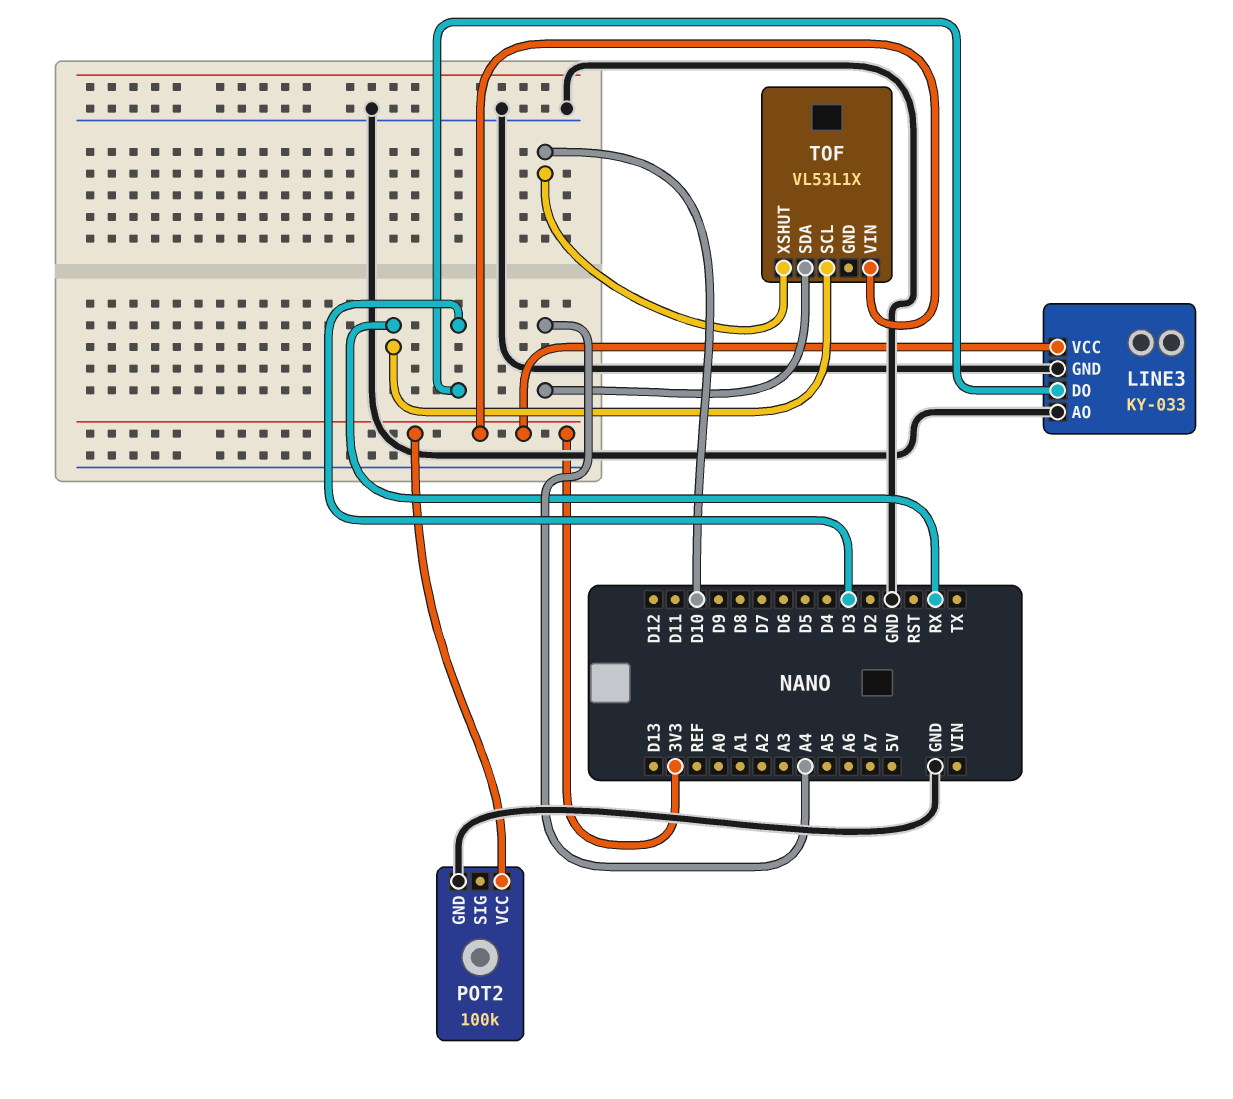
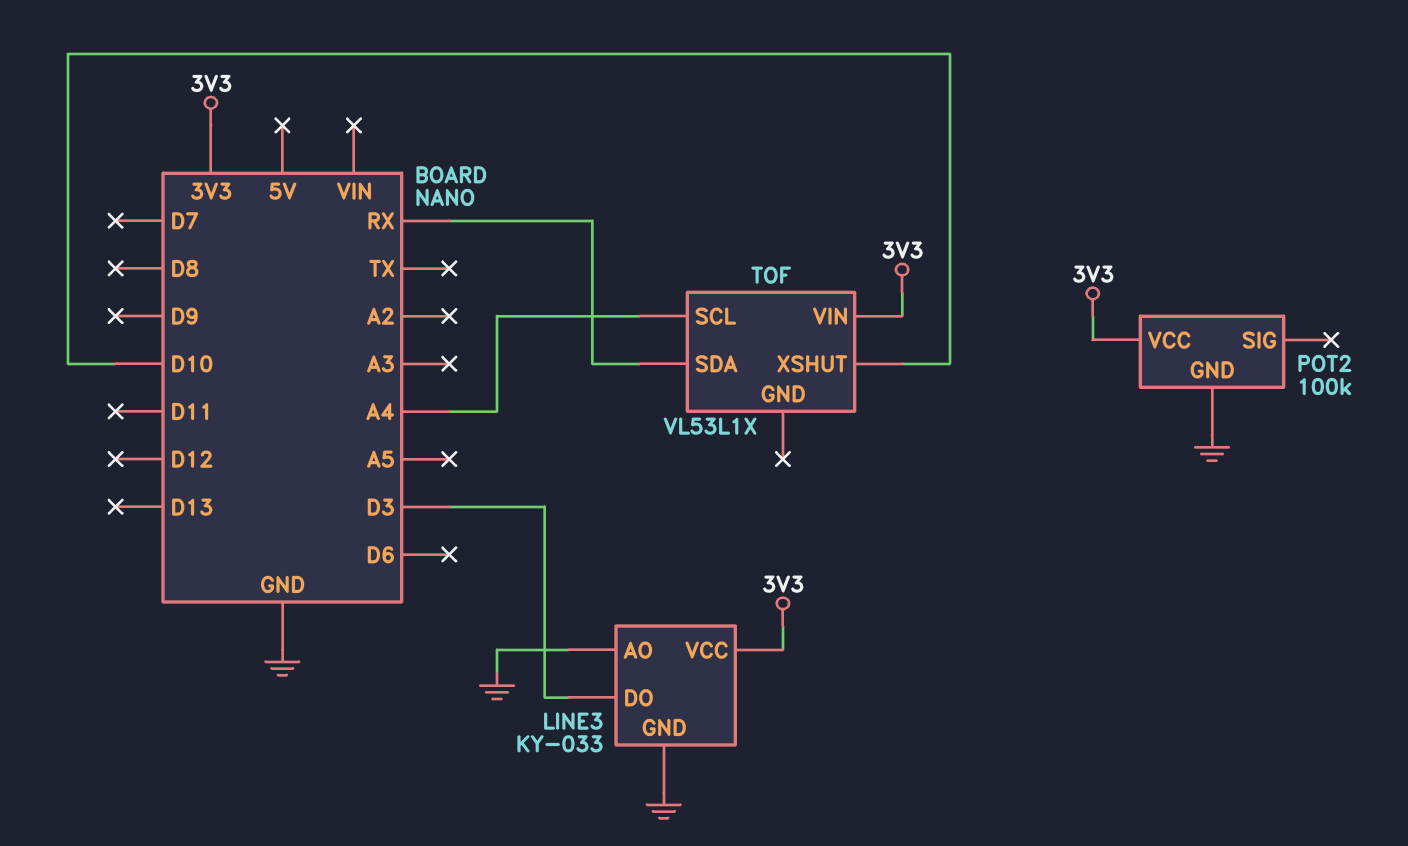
TOF pin SCL: RX -> A4
TOF pin SDA: A4 -> RX

